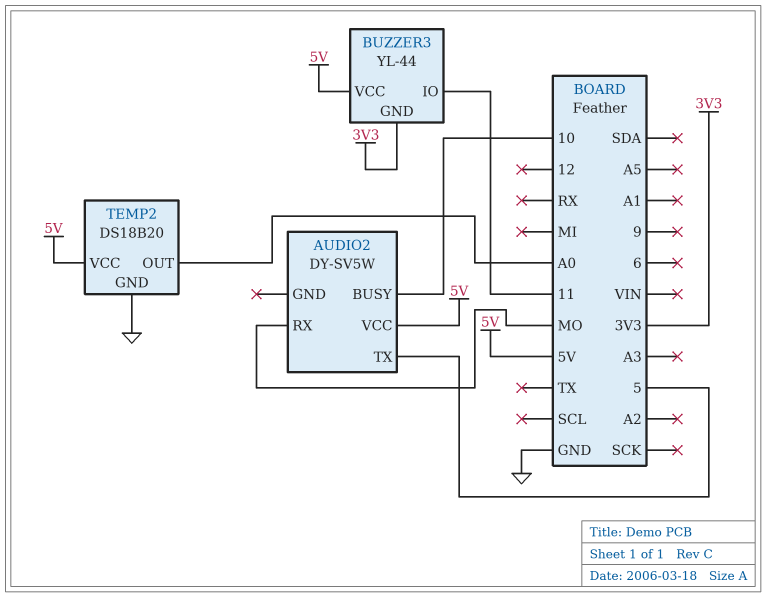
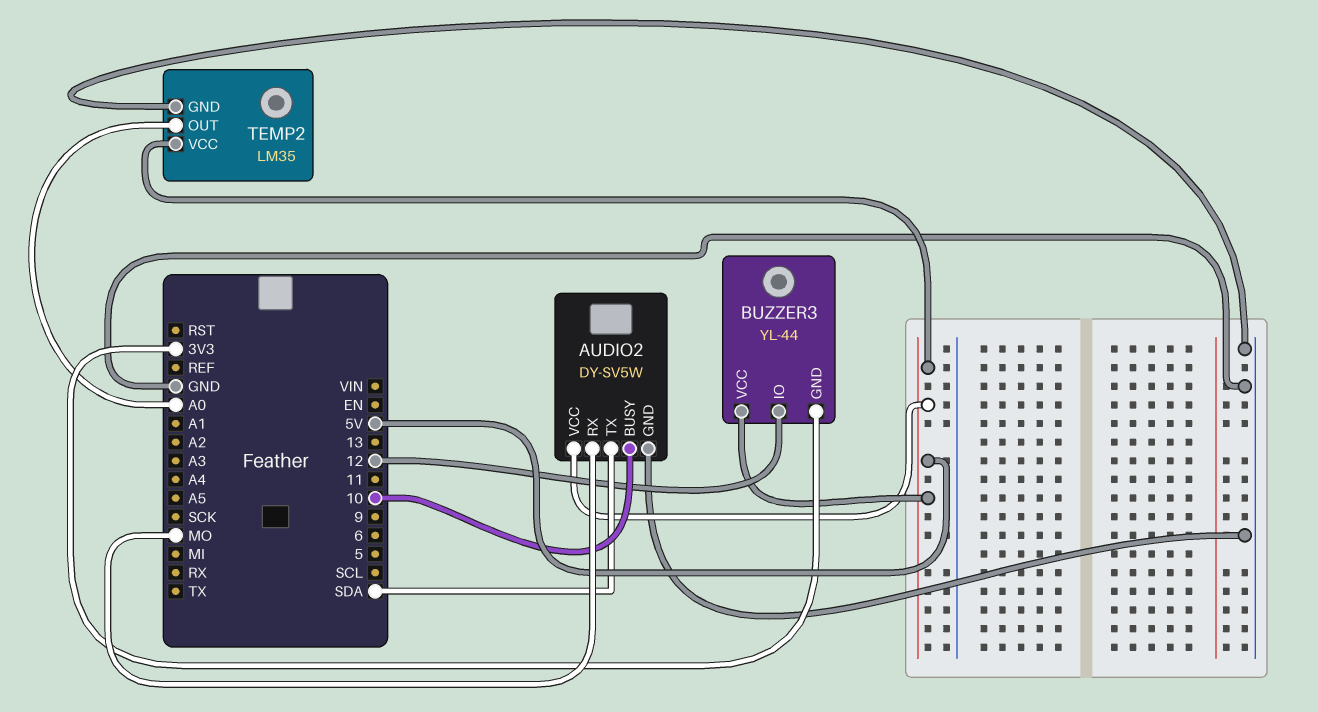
AUDIO2 pin GND: none -> GND
AUDIO2 pin TX: 5 -> SDA
BUZZER3 pin IO: 11 -> 12
TEMP2: DS18B20 -> LM35

